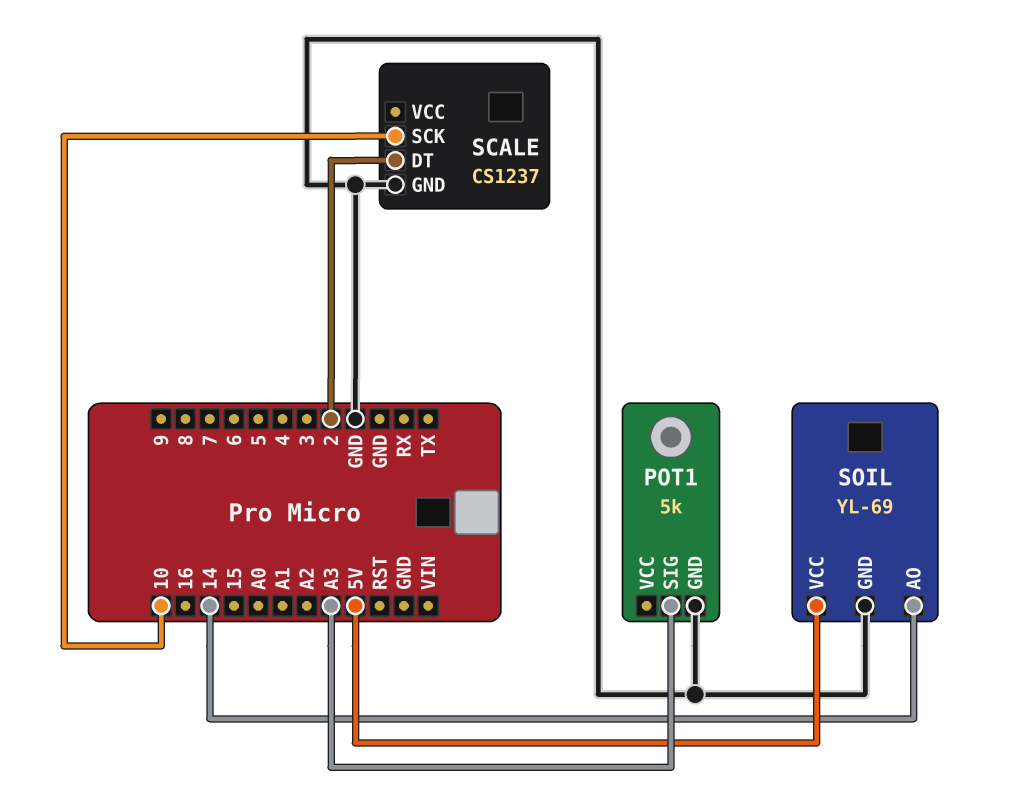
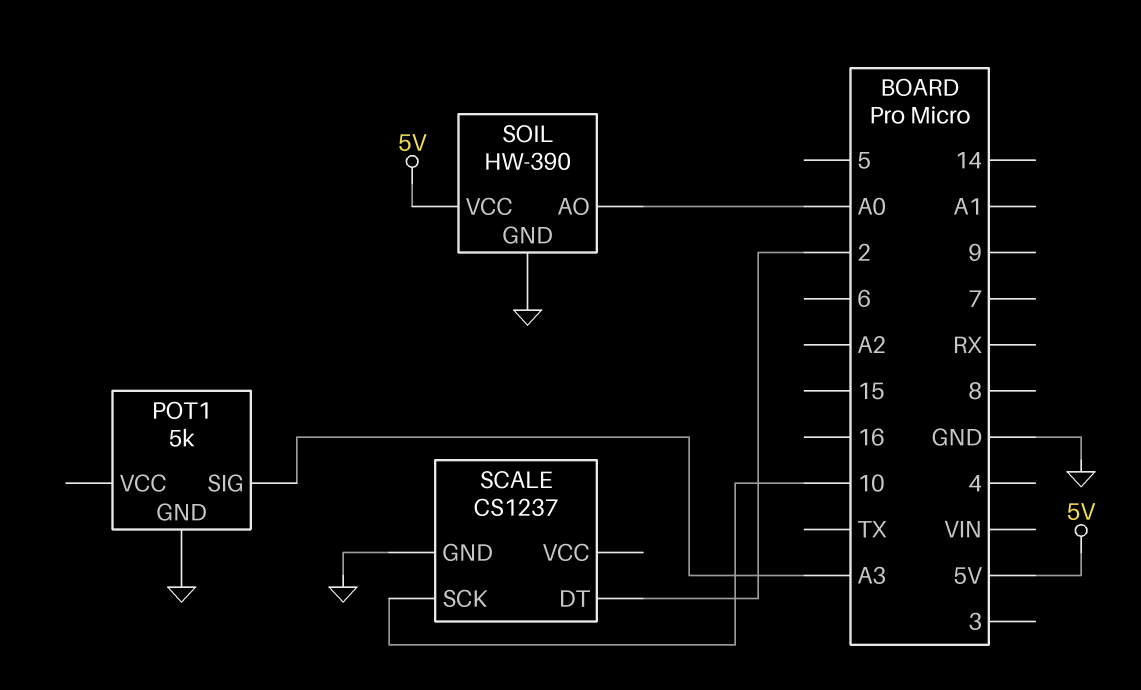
SOIL: YL-69 -> HW-390
SOIL pin AO: 14 -> A0

